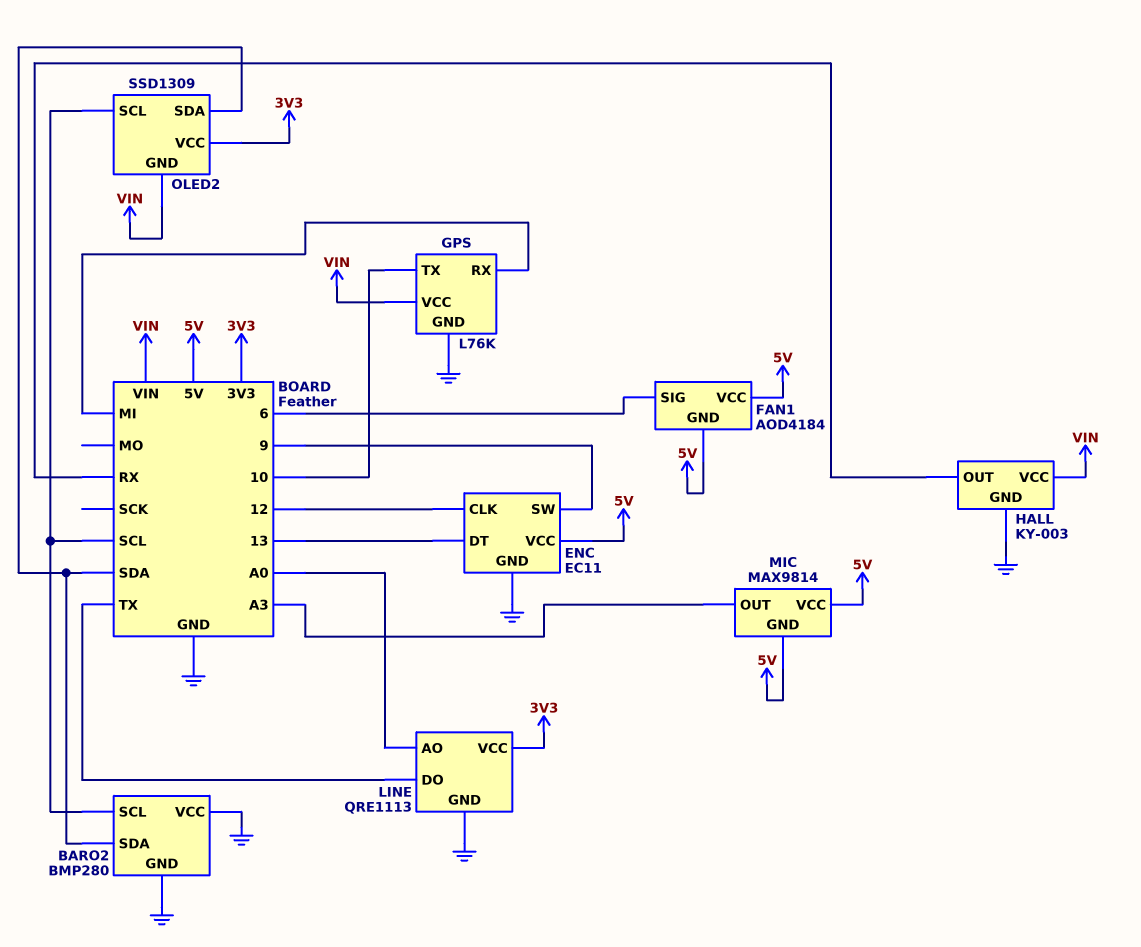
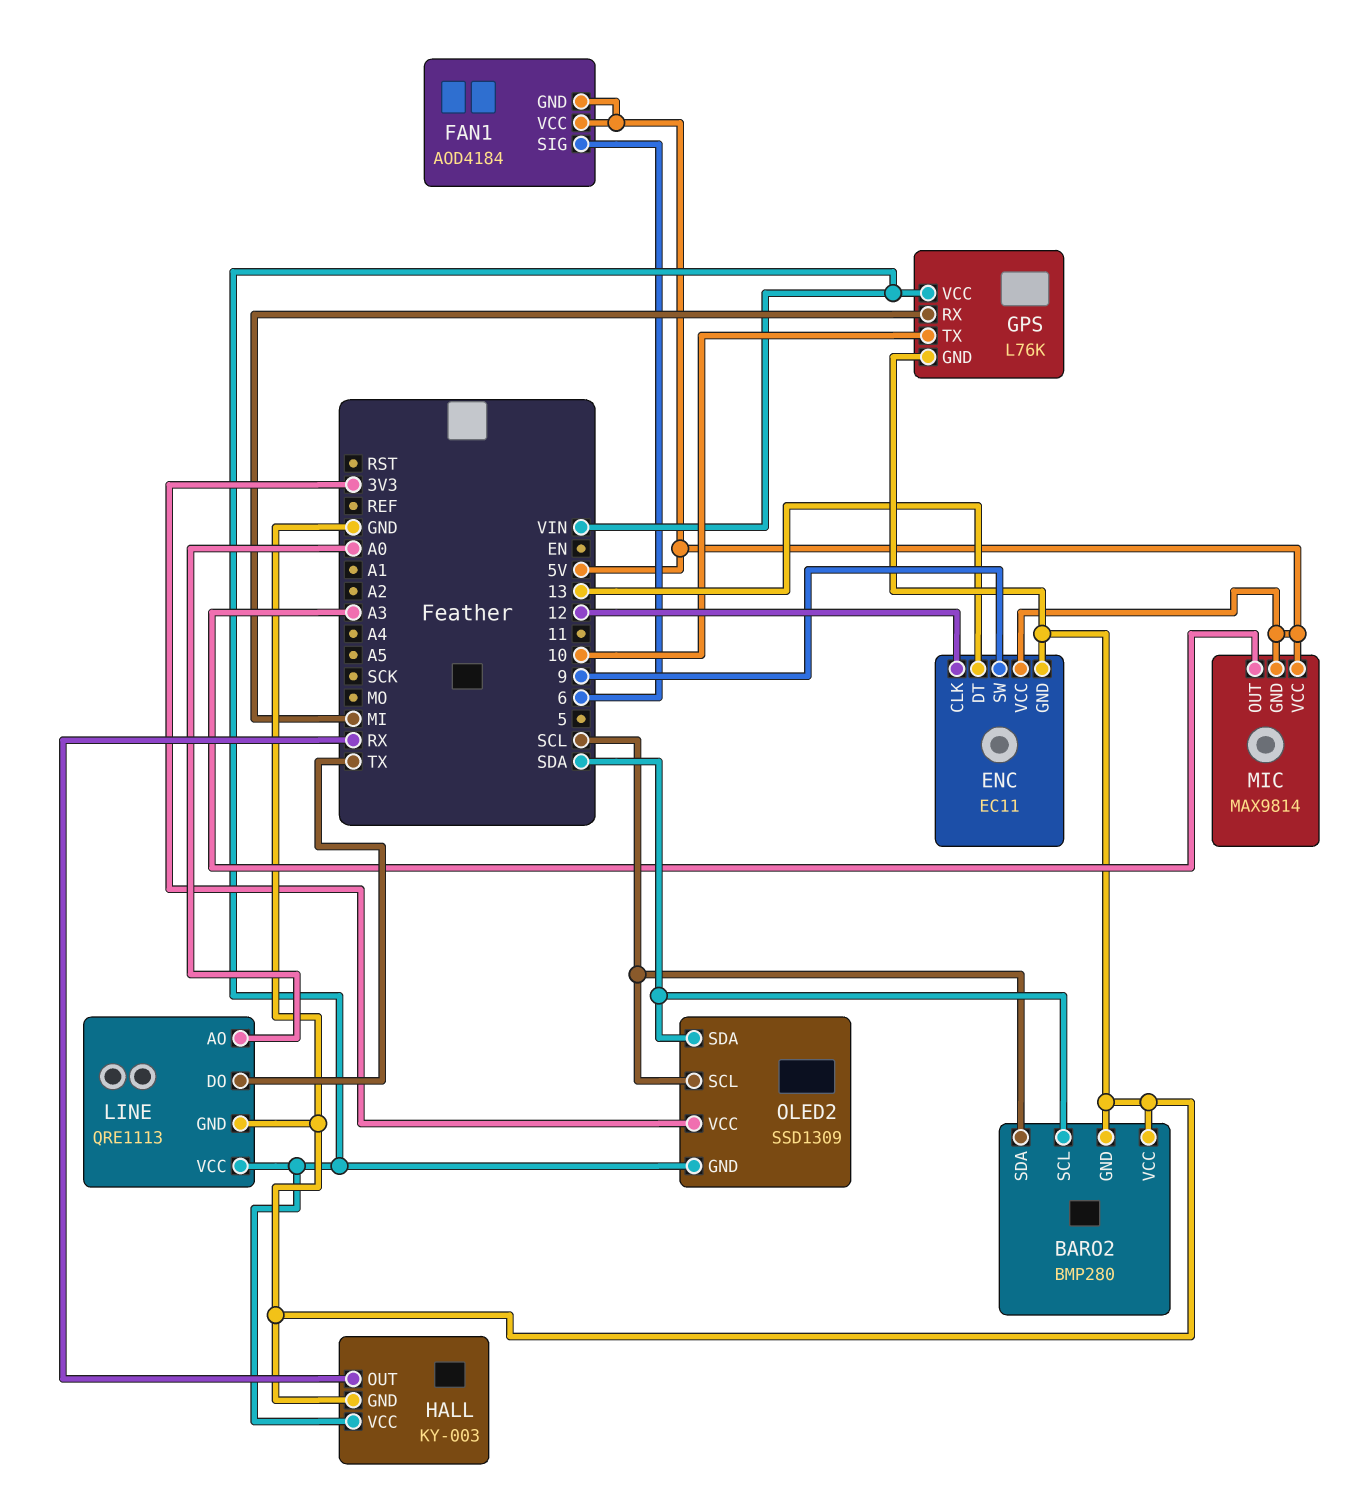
BARO2 pin SCL: SCL -> SDA
BARO2 pin SDA: SDA -> SCL
LINE pin VCC: 3V3 -> VIN

